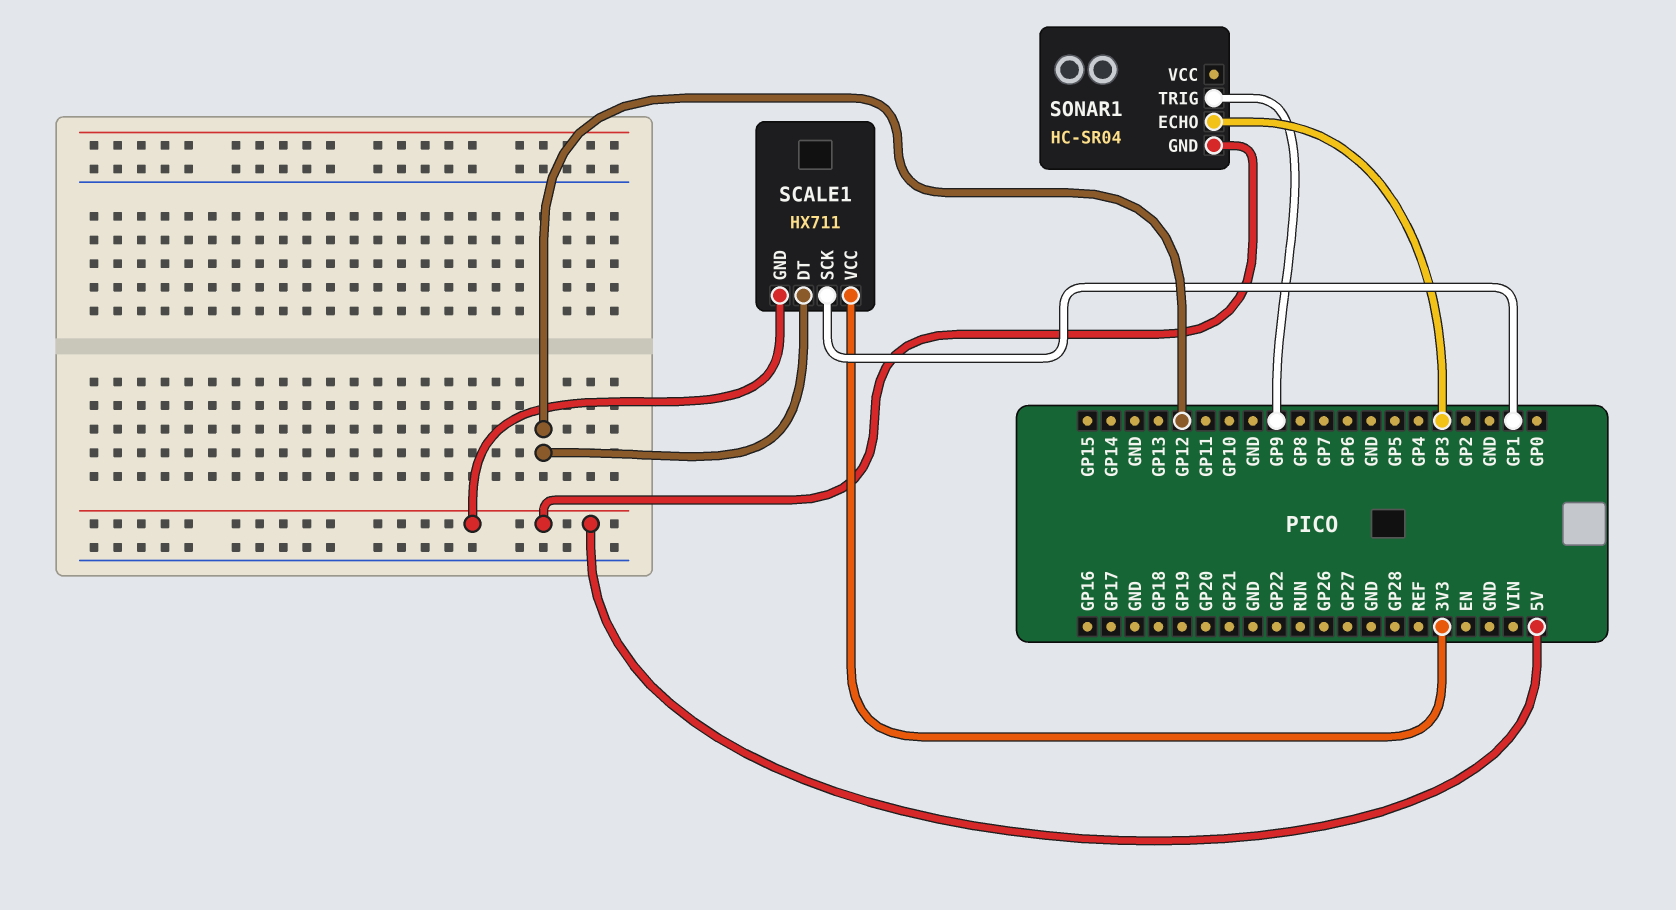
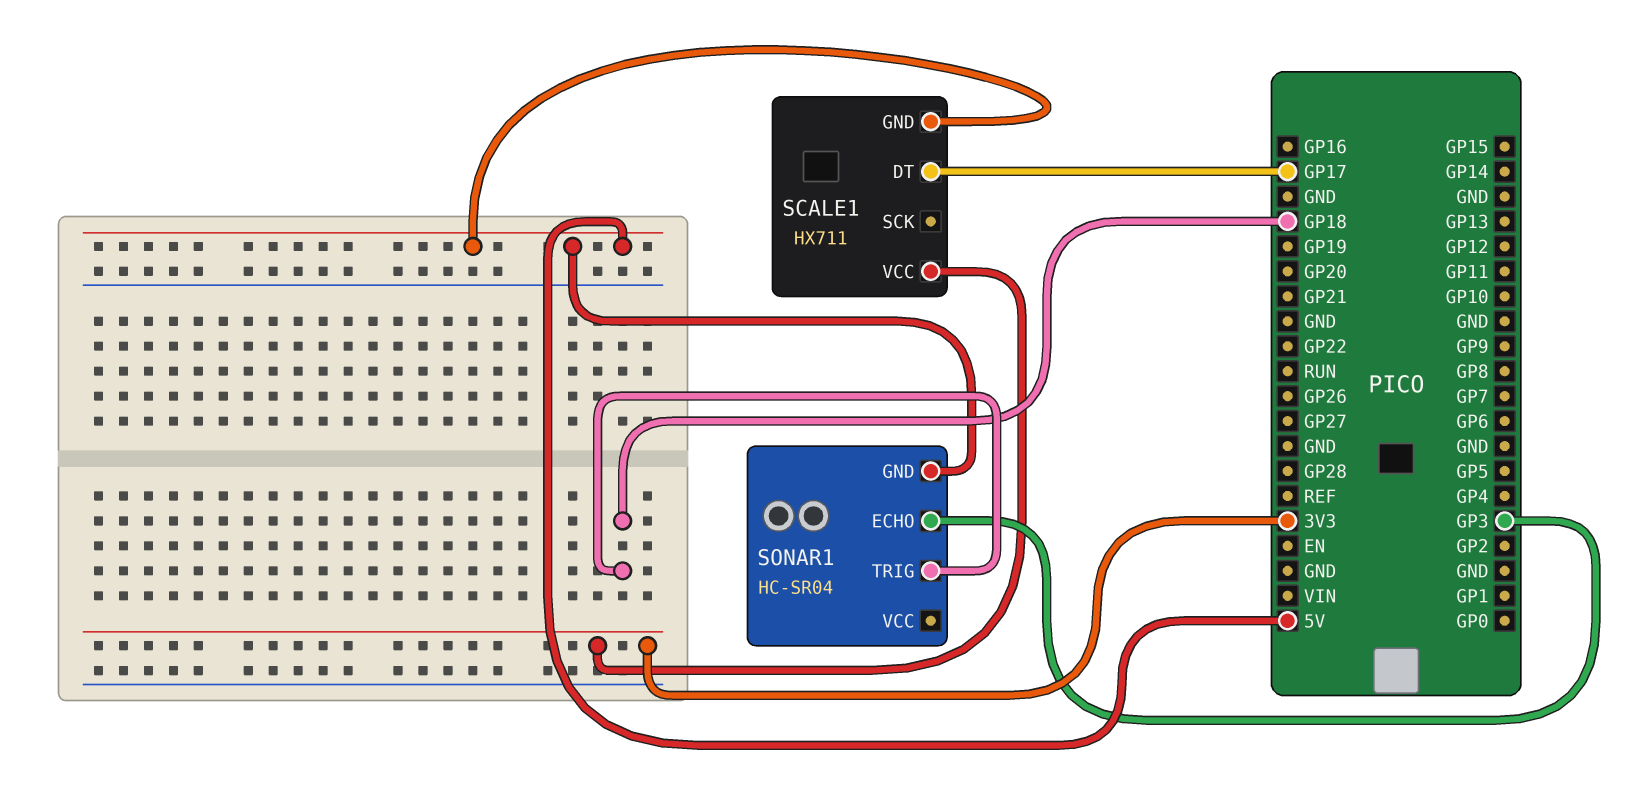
SCALE1 pin DT: GP12 -> GP17
SCALE1 pin SCK: GP1 -> none
SONAR1 pin TRIG: GP9 -> GP18

